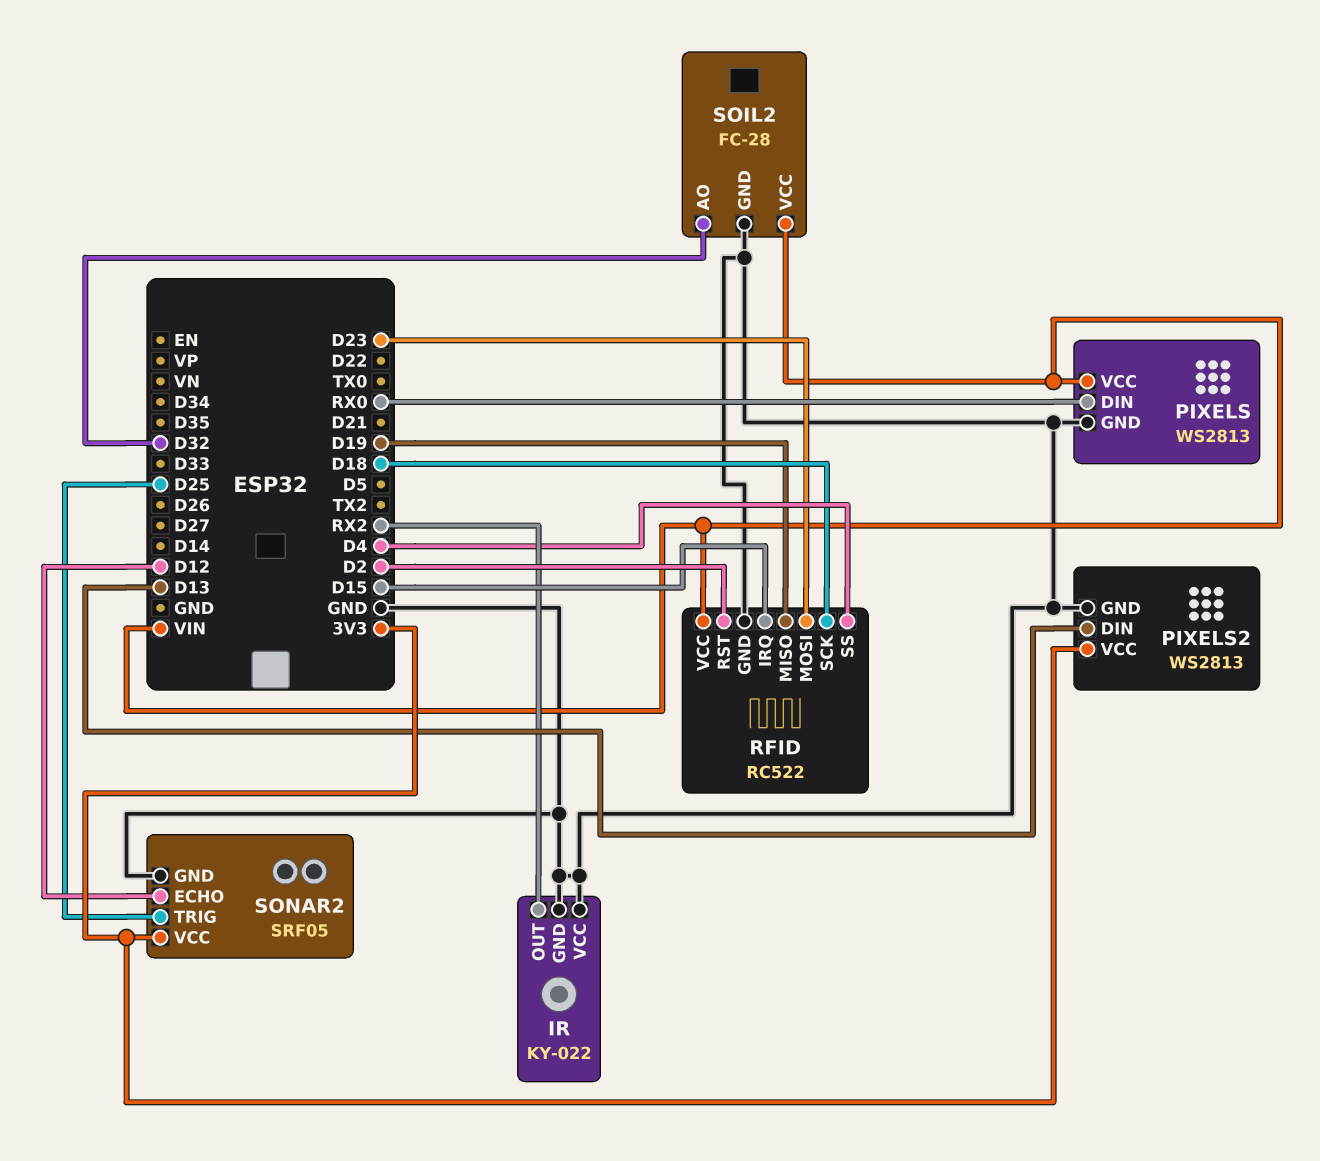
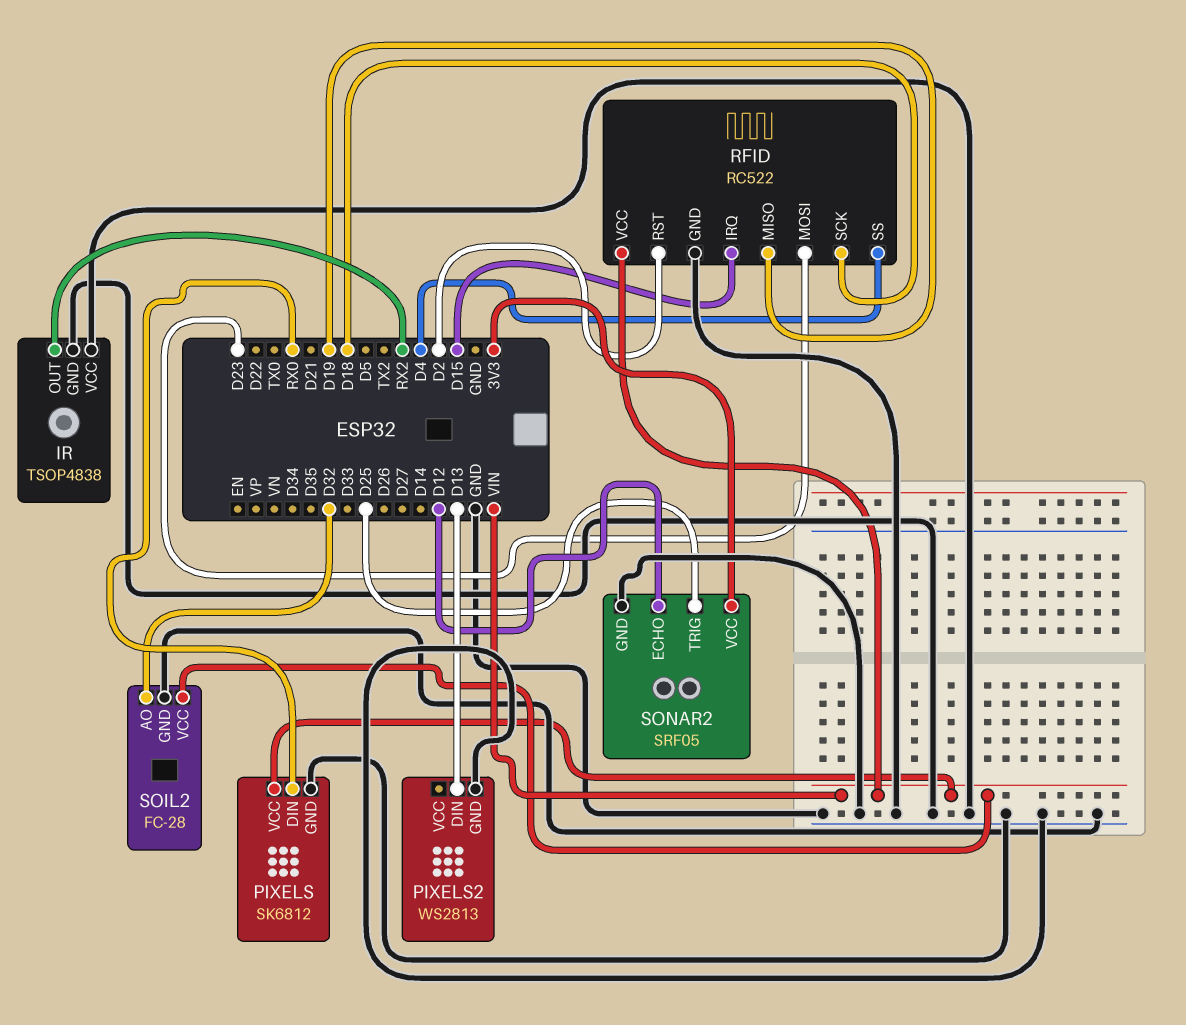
IR: KY-022 -> TSOP4838
PIXELS: WS2813 -> SK6812
PIXELS2 pin VCC: 3V3 -> none

